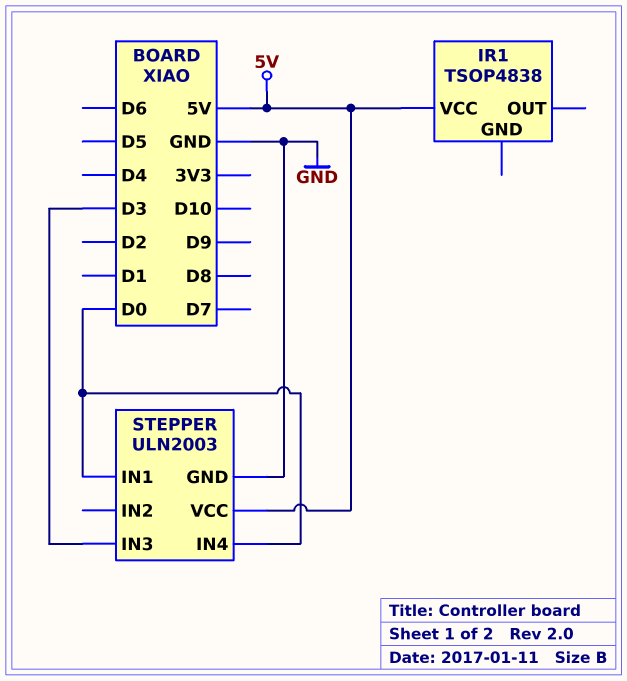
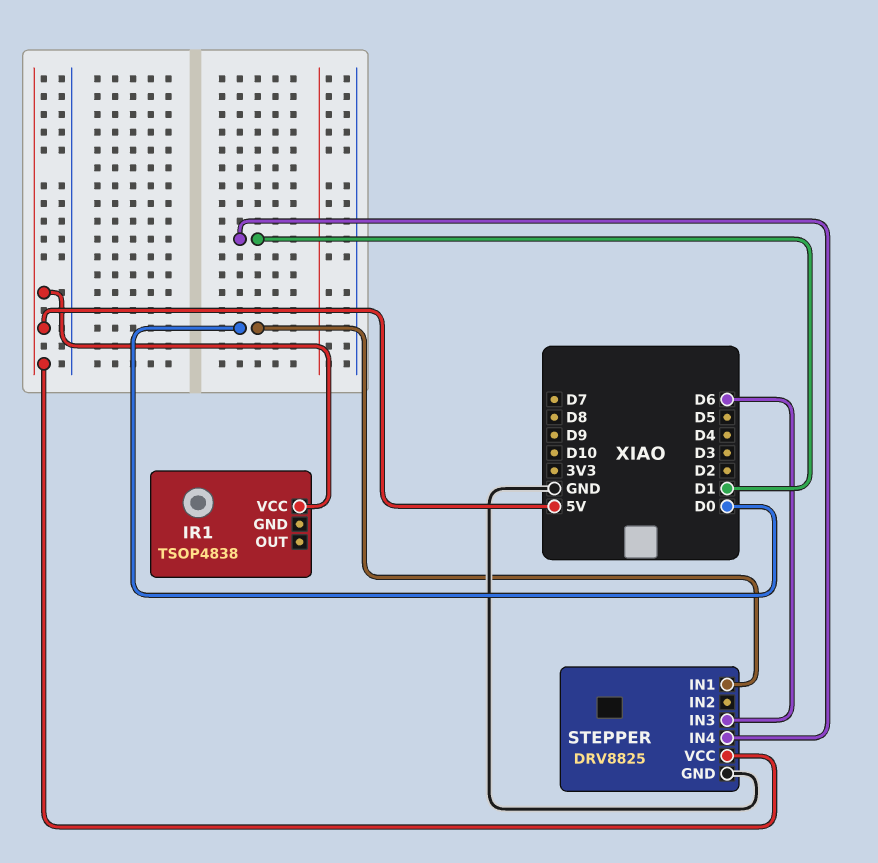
STEPPER: ULN2003 -> DRV8825
STEPPER pin IN3: D3 -> D6
STEPPER pin IN4: D0 -> D1

